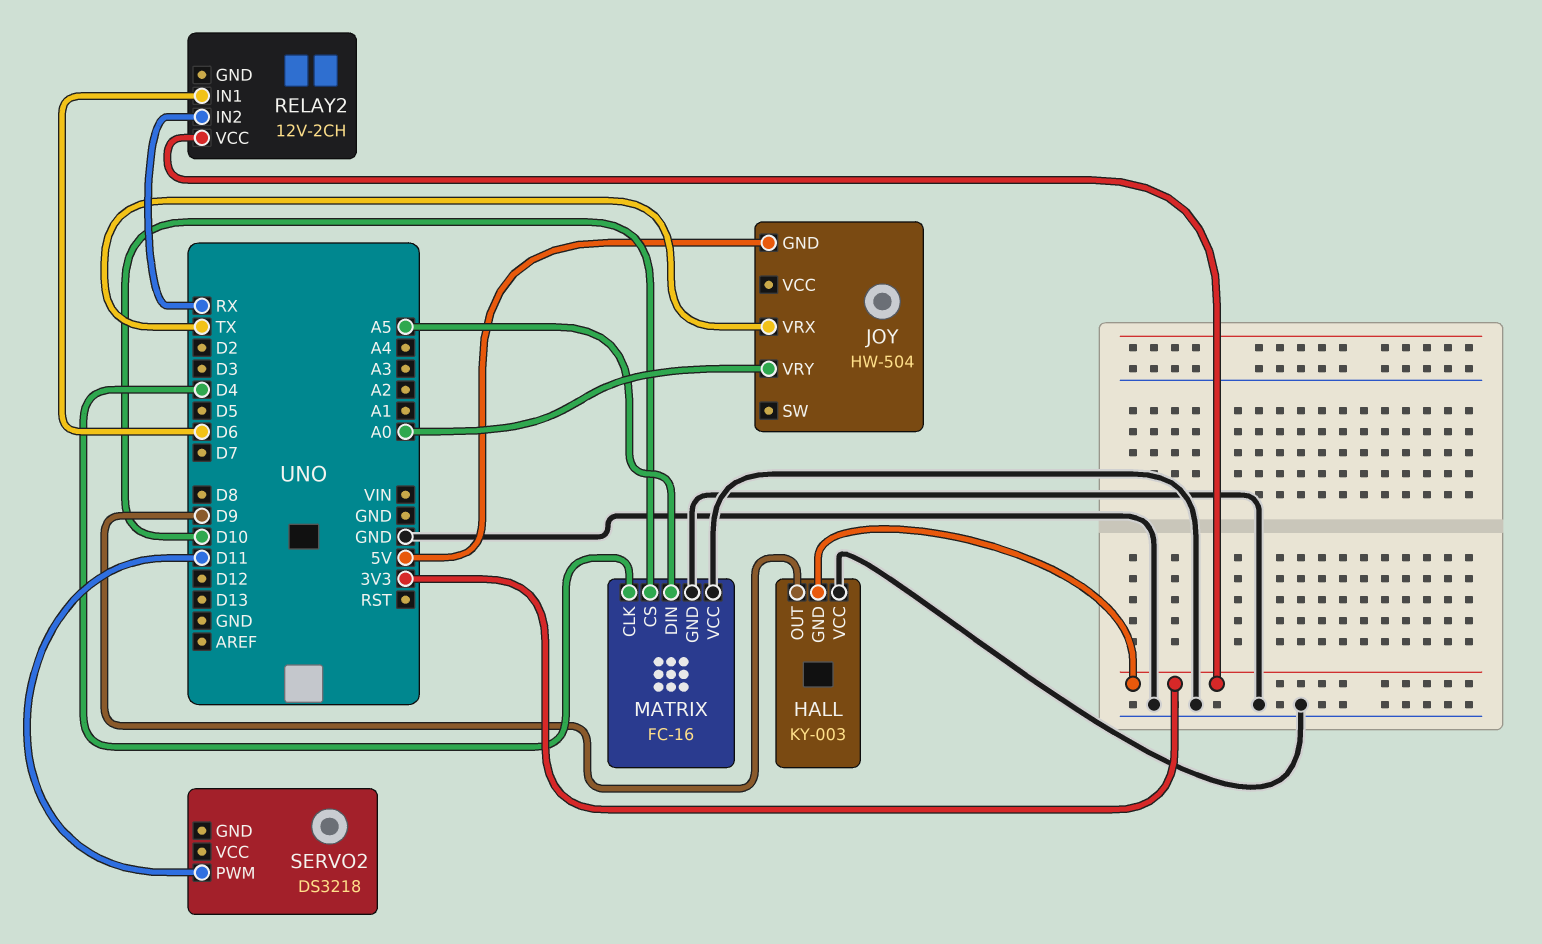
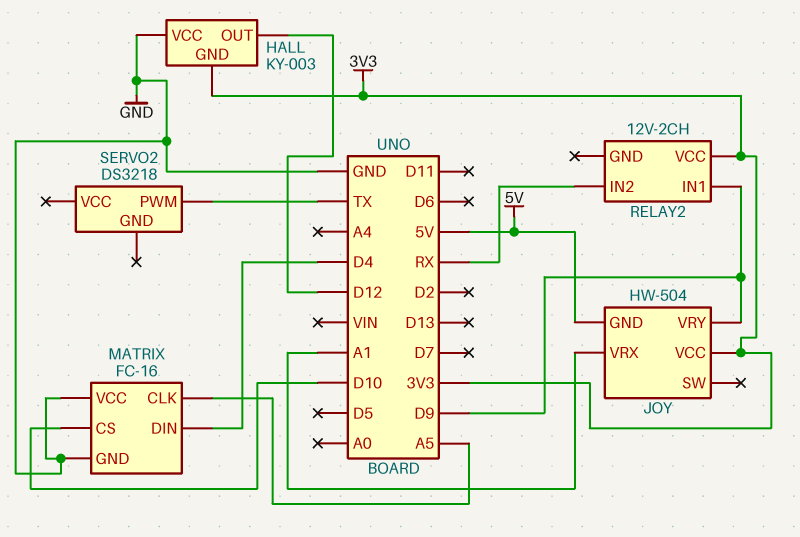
HALL pin OUT: D9 -> D12
JOY pin VCC: none -> 3V3
JOY pin VRX: TX -> A1
JOY pin VRY: A0 -> D9
MATRIX pin CLK: D4 -> A5
MATRIX pin DIN: A5 -> D4
RELAY2 pin IN1: D6 -> D9
SERVO2 pin PWM: D11 -> TX

